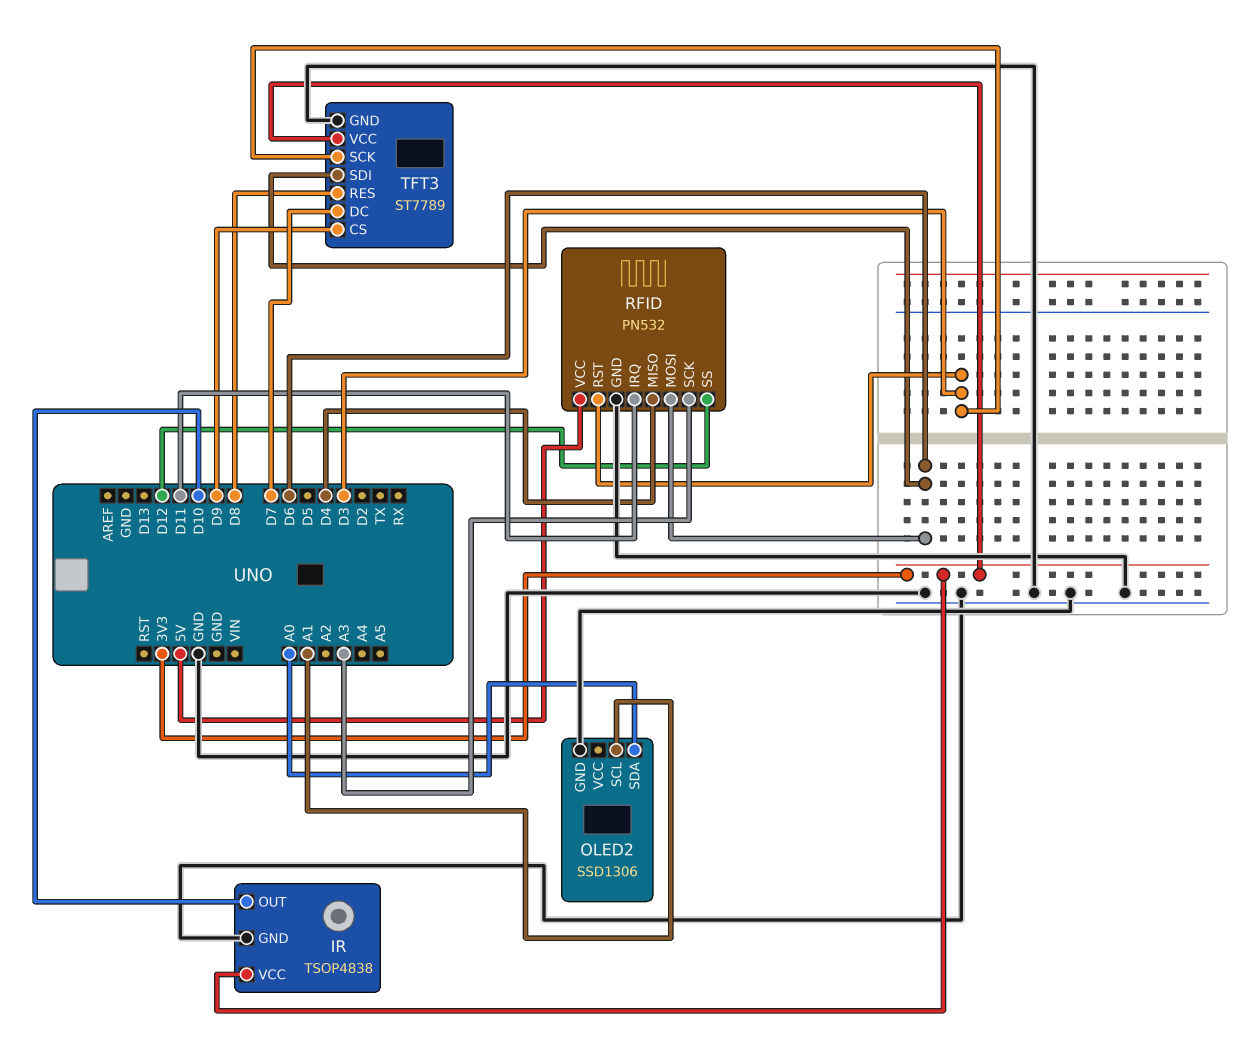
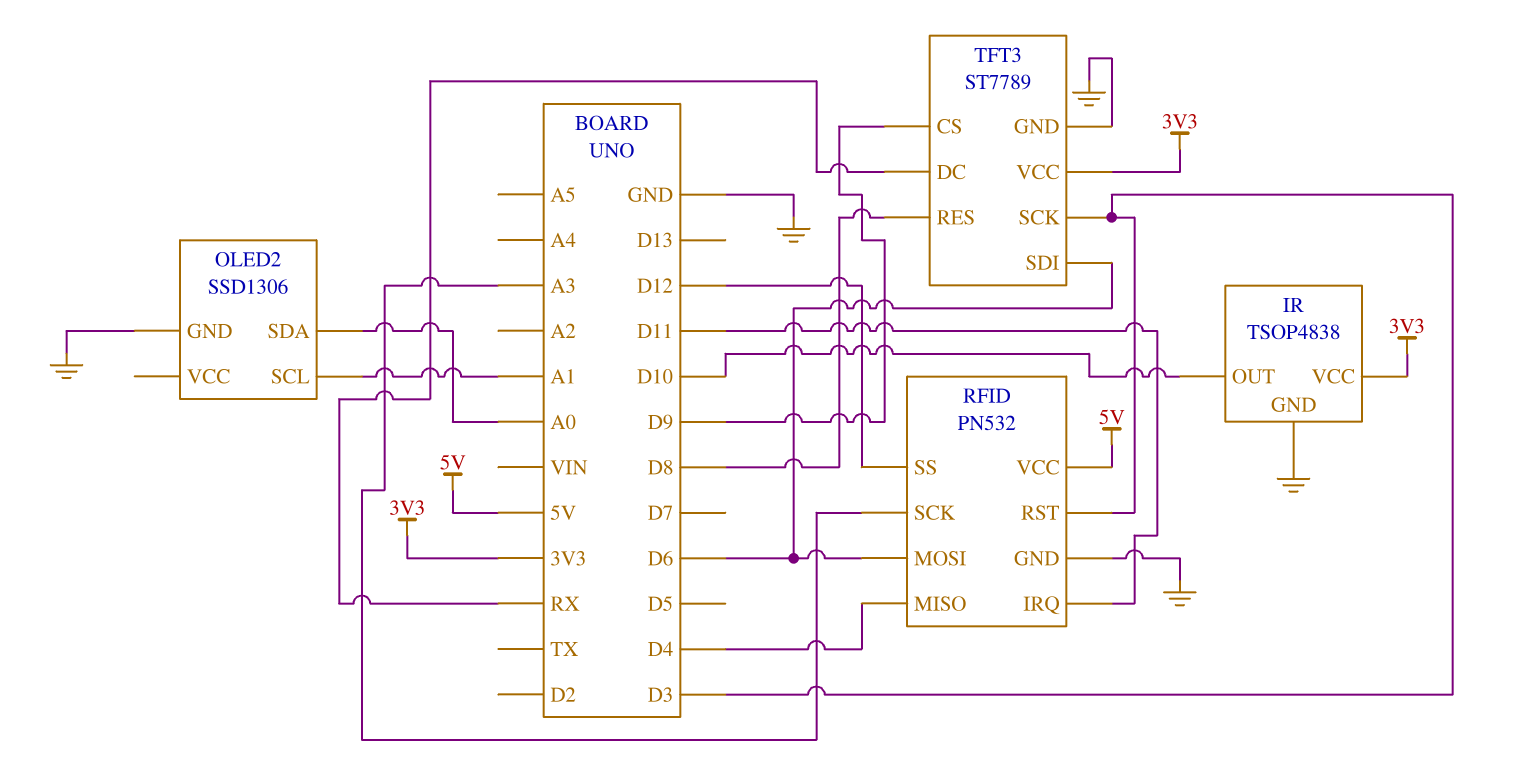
TFT3 pin DC: D7 -> RX

